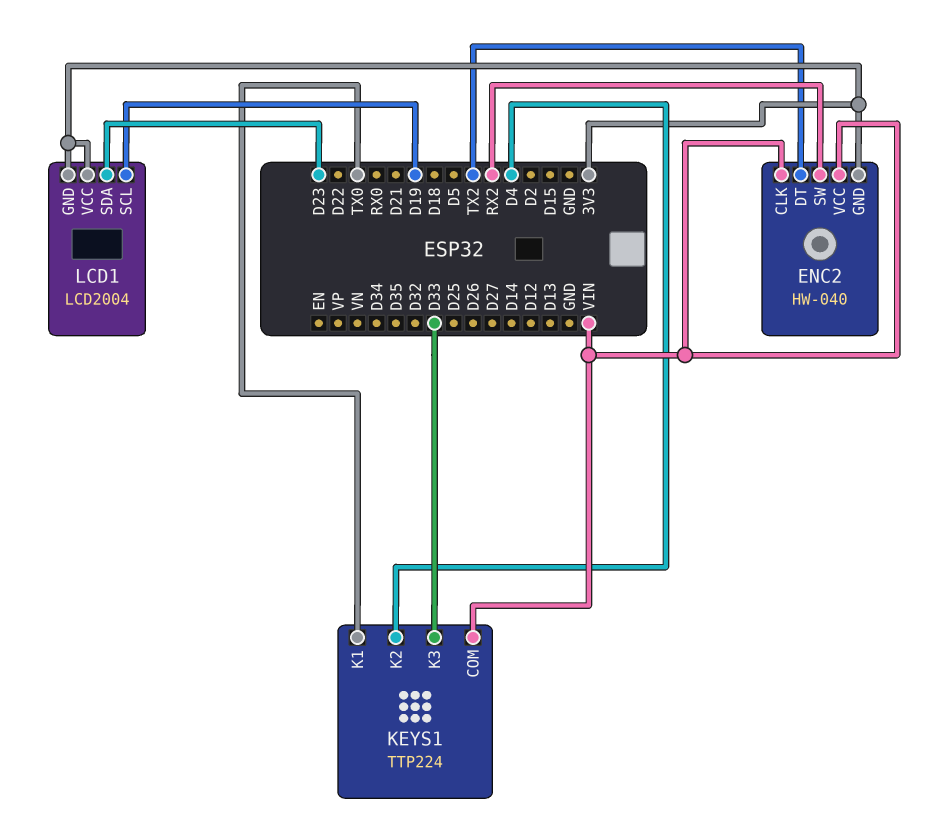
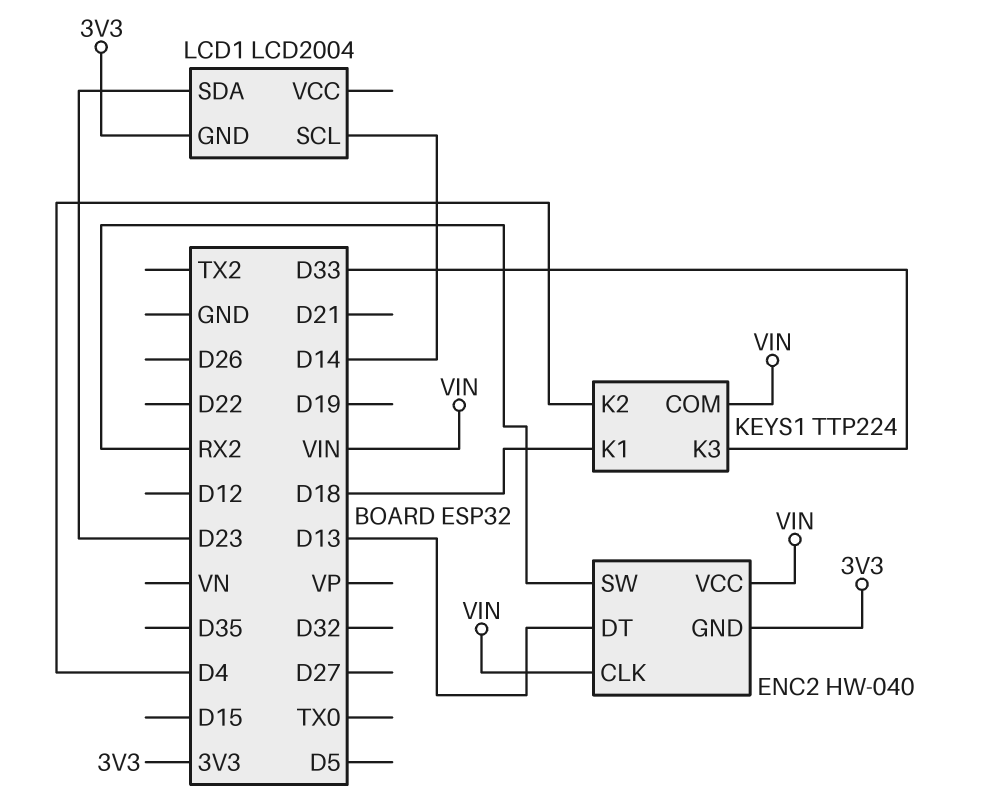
ENC2 pin DT: TX2 -> D13
KEYS1 pin K1: TX0 -> D18
LCD1 pin SCL: D19 -> D14
LCD1 pin VCC: 3V3 -> none

